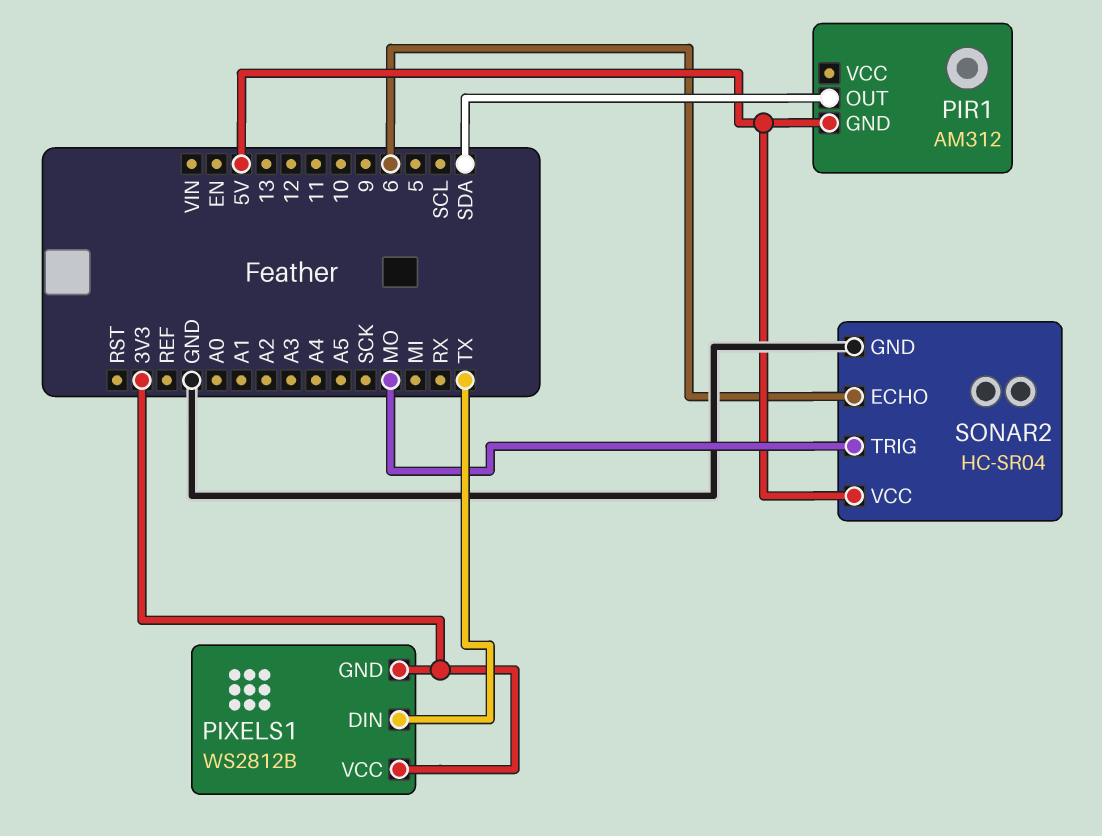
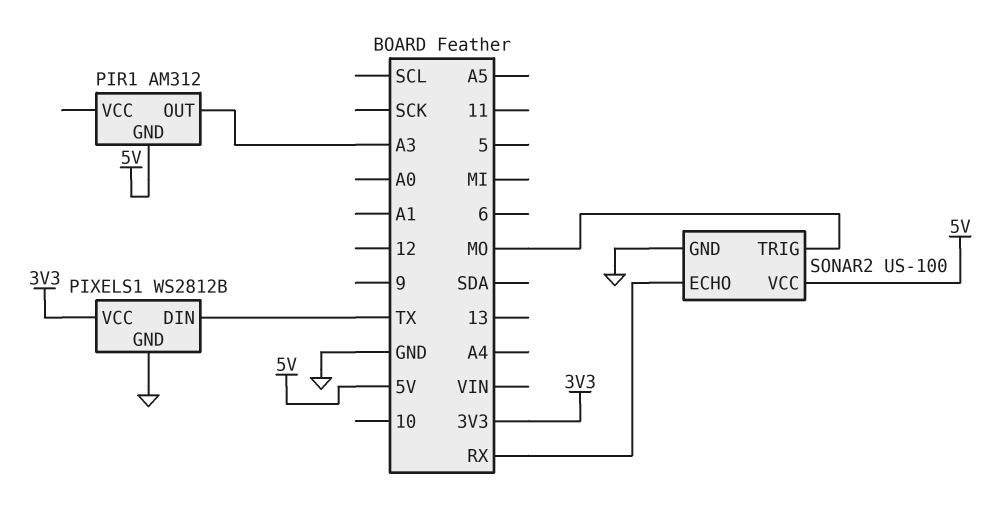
PIR1 pin OUT: SDA -> A3
PIXELS1 pin GND: 3V3 -> GND
SONAR2: HC-SR04 -> US-100
SONAR2 pin ECHO: 6 -> RX

